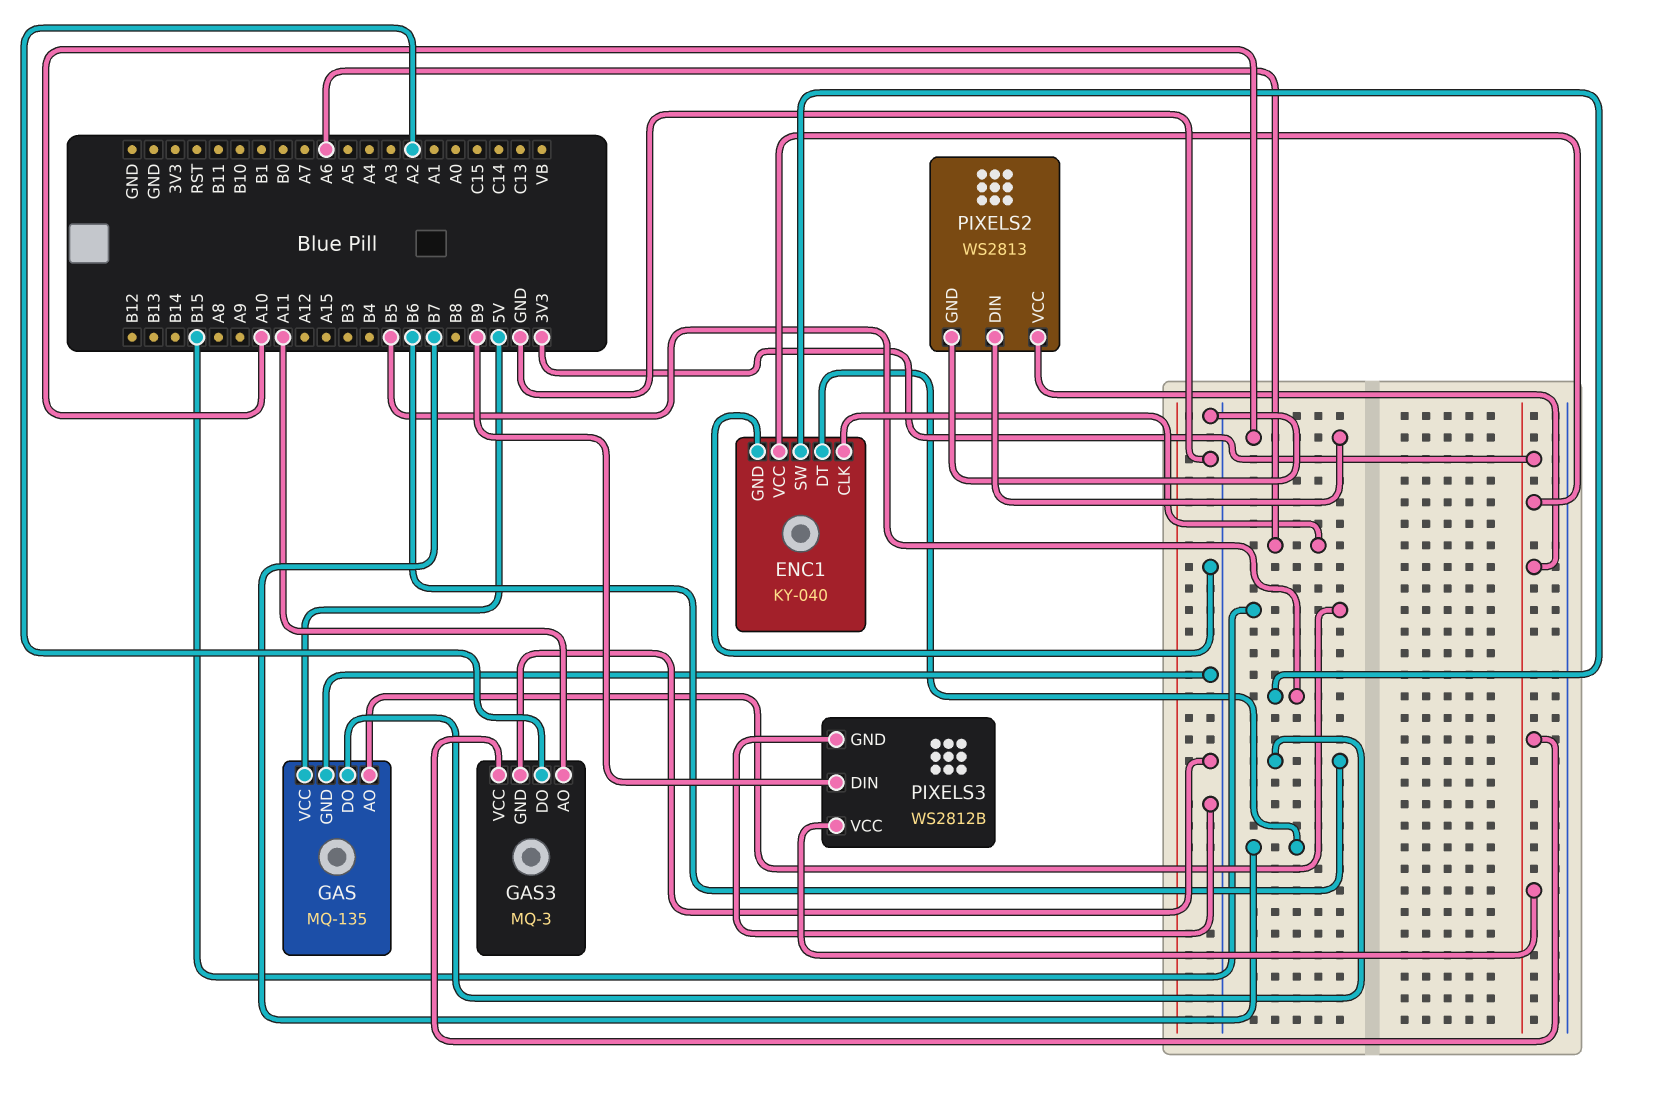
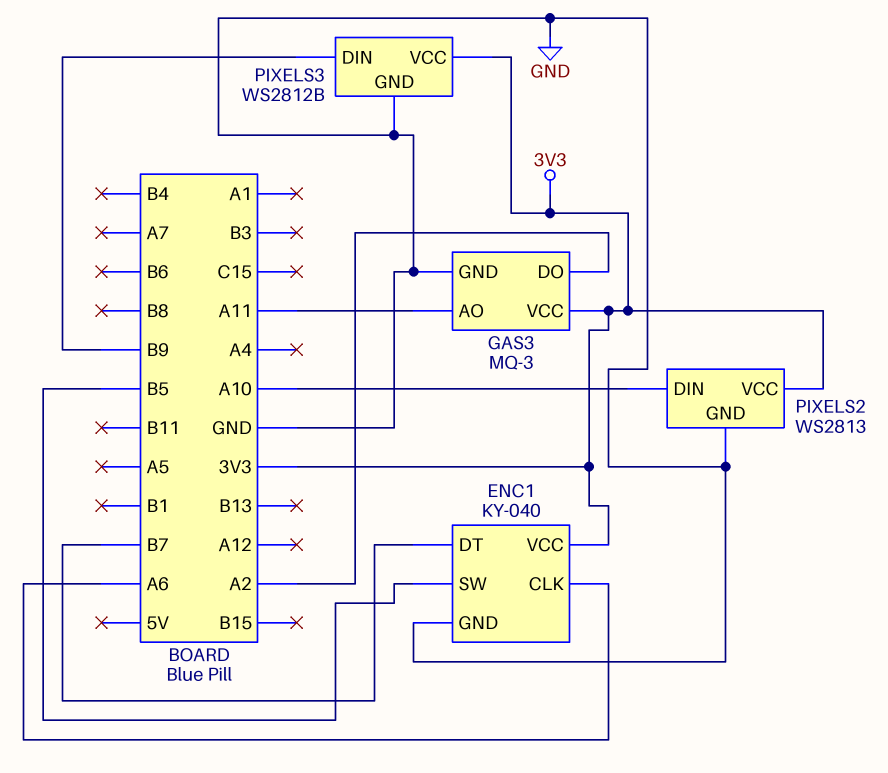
GAS: MQ-135 -> none
GAS pin AO: B15 -> none
GAS pin DO: B6 -> none
GAS pin GND: GND -> none
GAS pin VCC: 5V -> none

